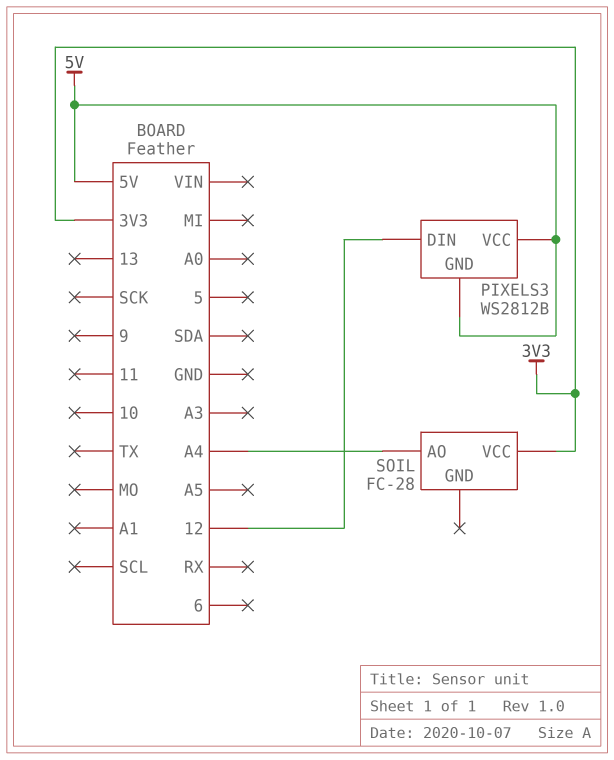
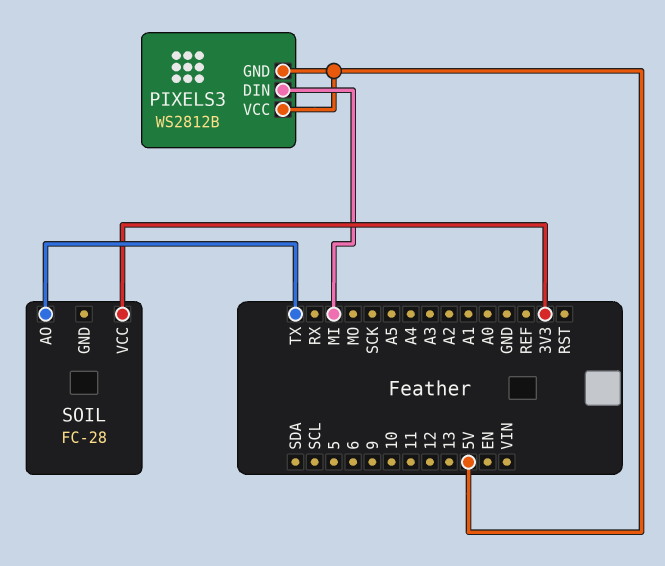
PIXELS3 pin DIN: 12 -> MI
SOIL pin AO: A4 -> TX

